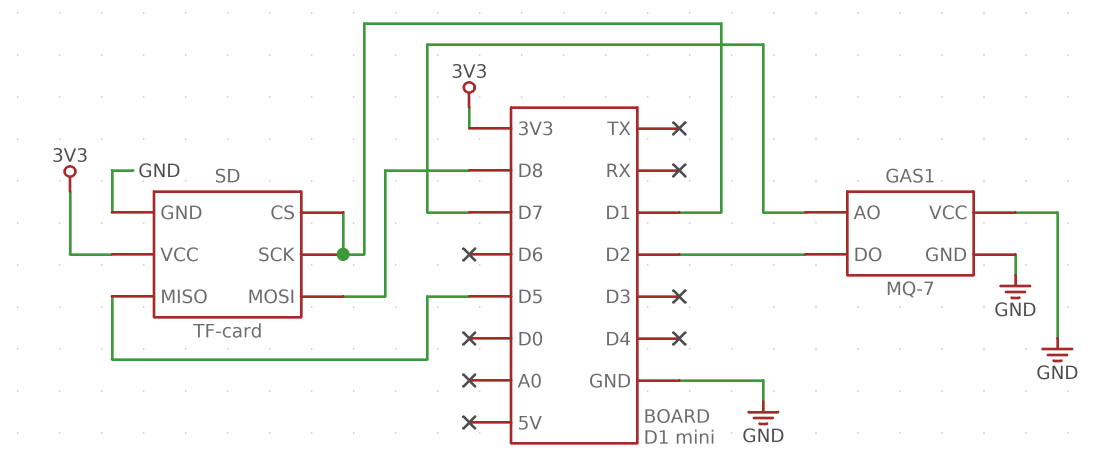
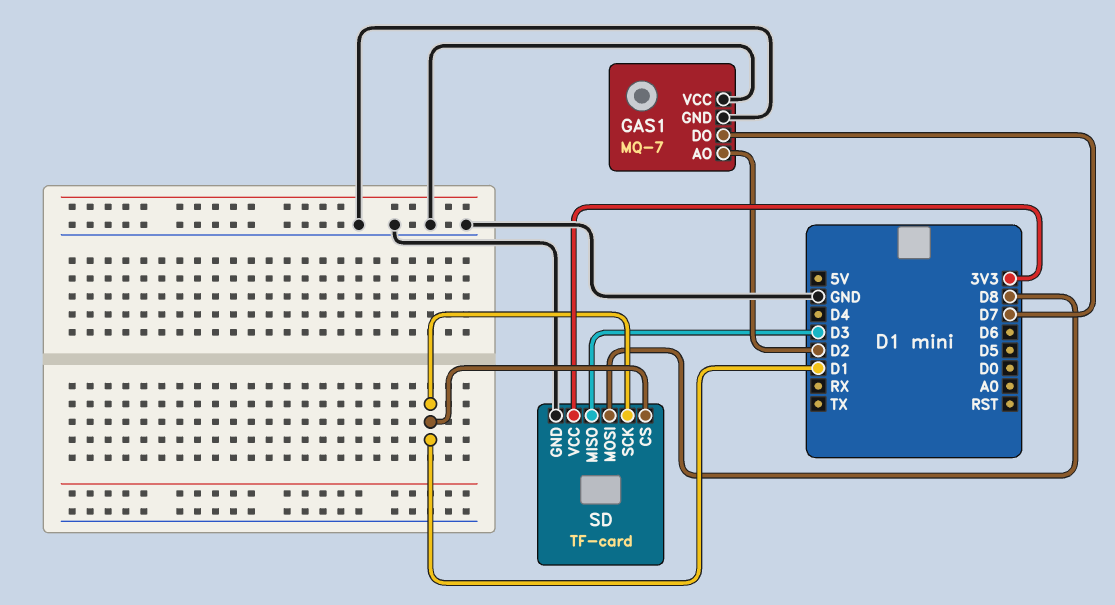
GAS1 pin AO: D7 -> D2
GAS1 pin DO: D2 -> D7
SD pin MISO: D5 -> D3

